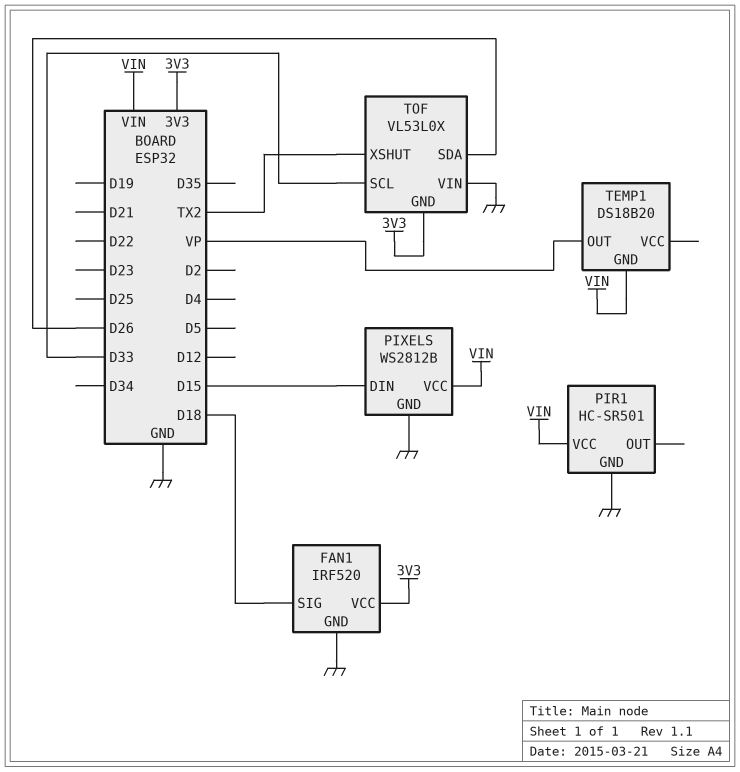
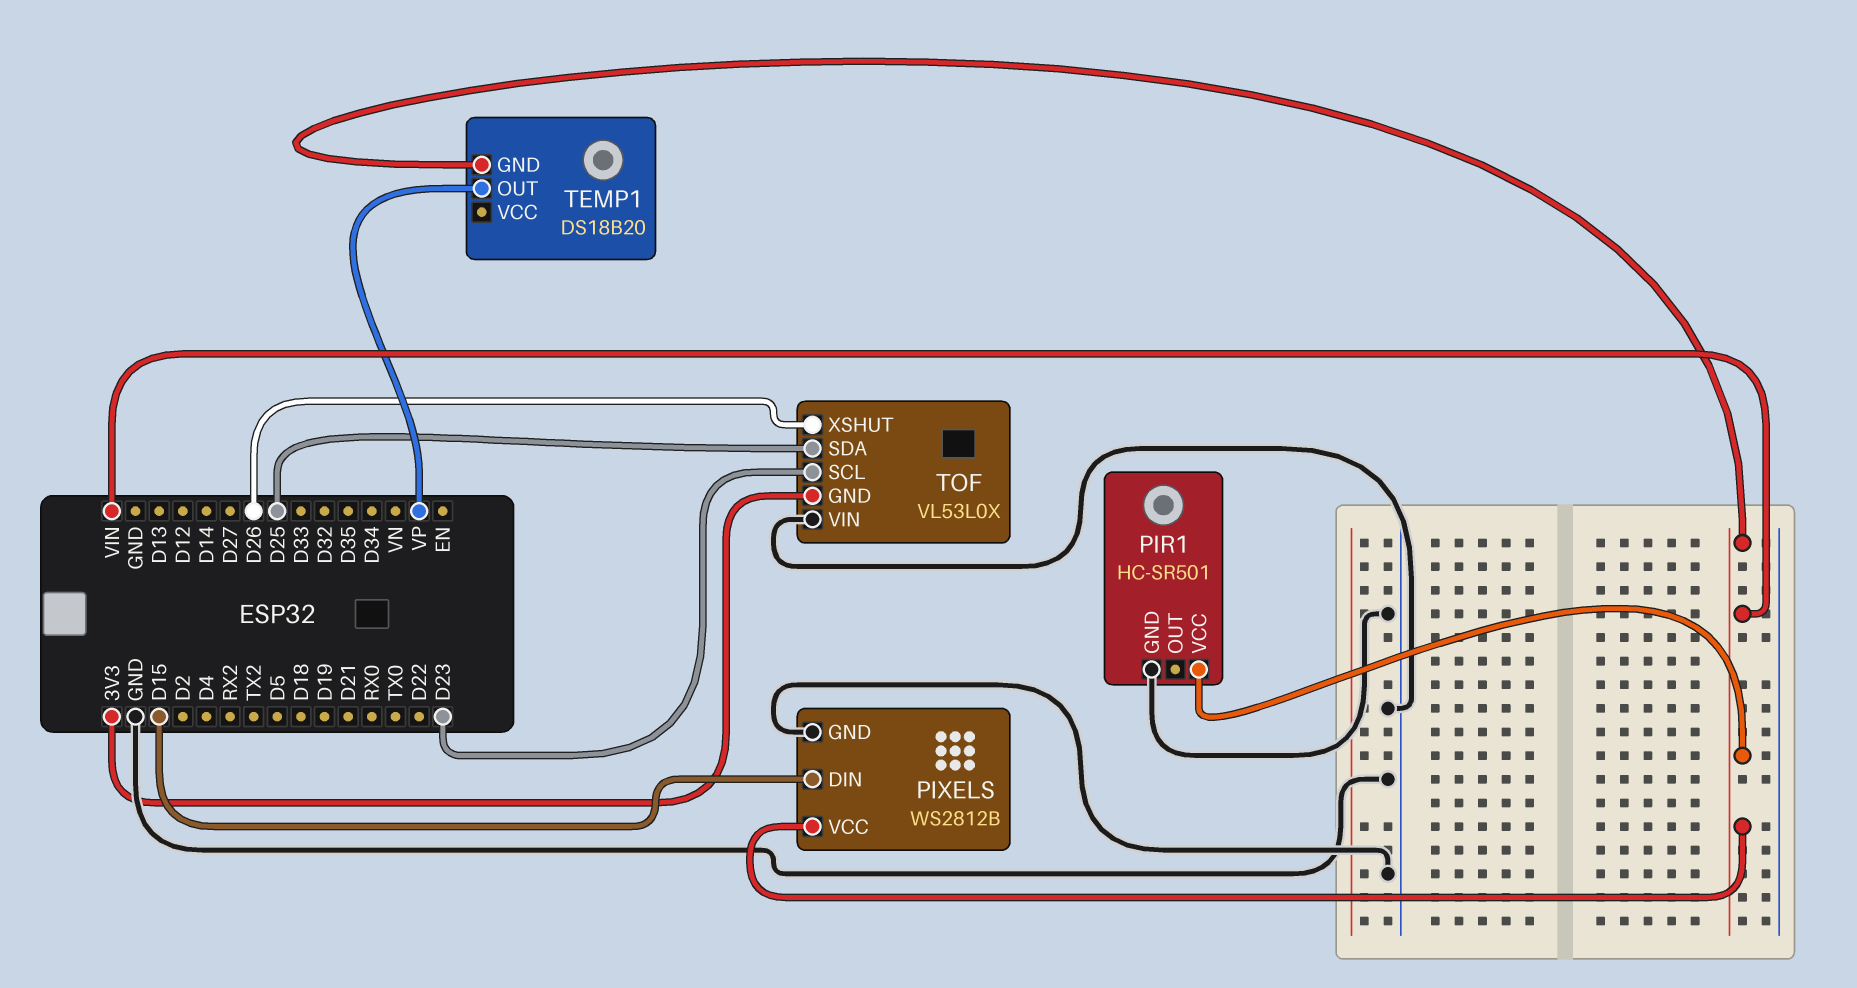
FAN1: IRF520 -> none
FAN1 pin GND: GND -> none
FAN1 pin SIG: D18 -> none
FAN1 pin VCC: 3V3 -> none
TOF pin SCL: D33 -> D23
TOF pin SDA: D26 -> D25
TOF pin XSHUT: TX2 -> D26

